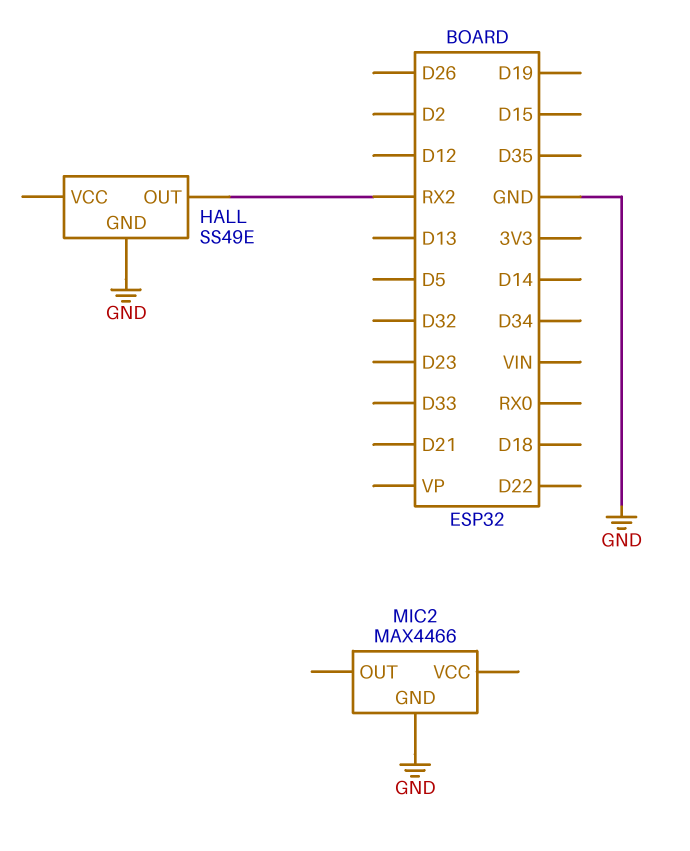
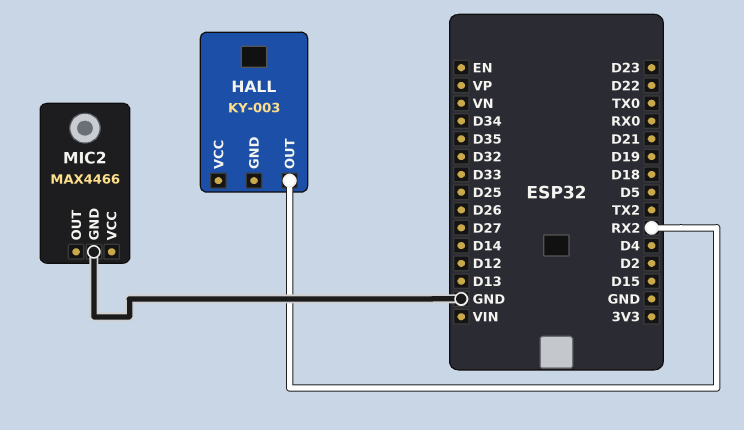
HALL: SS49E -> KY-003
HALL pin GND: GND -> none

